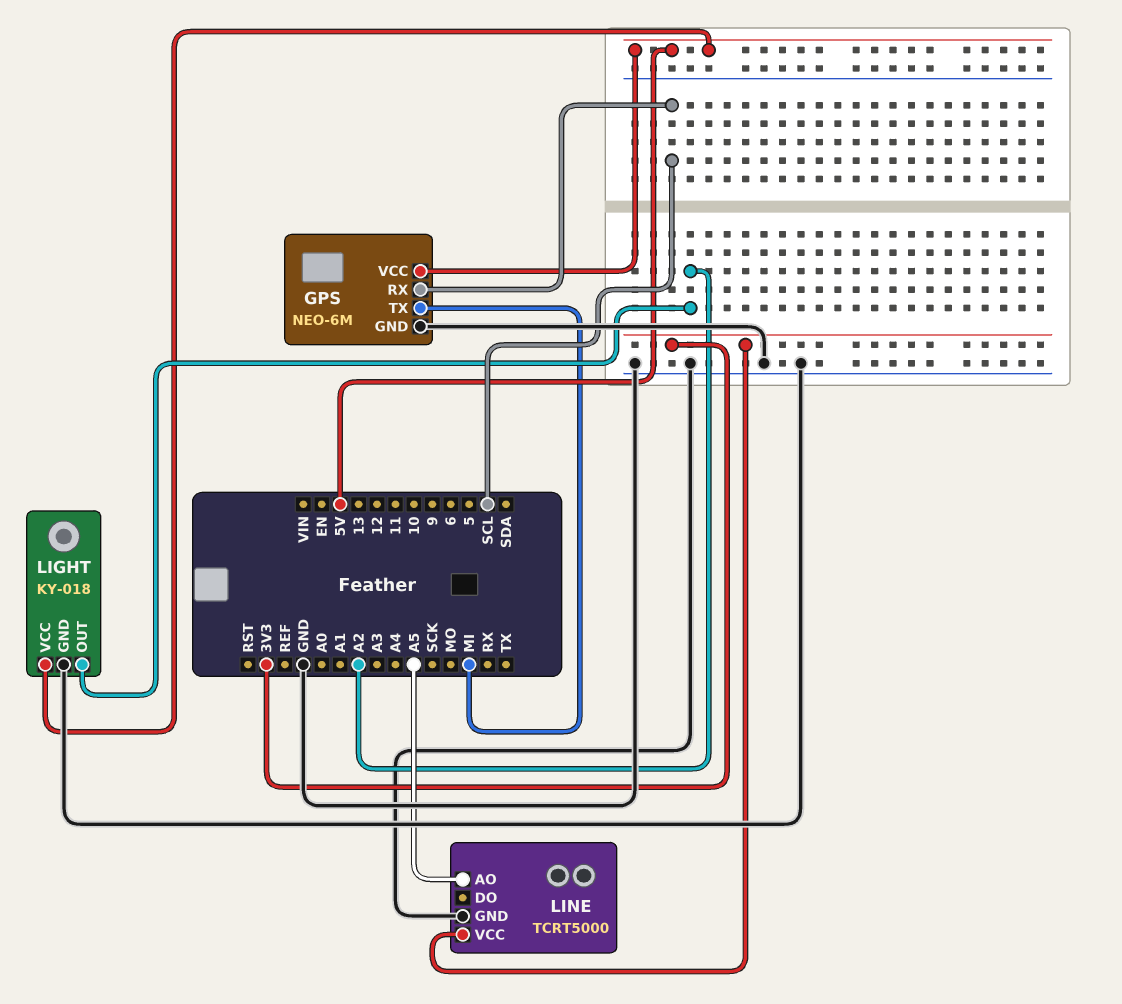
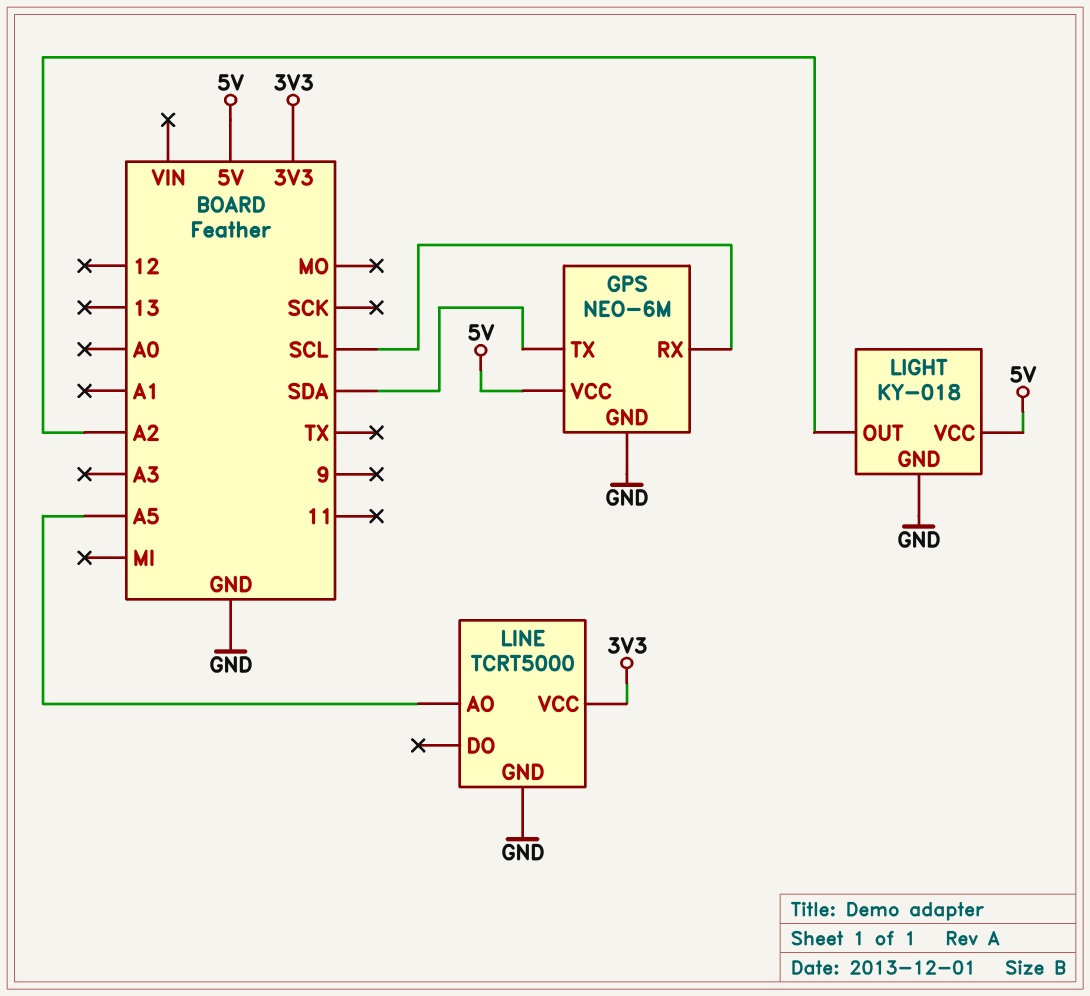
GPS pin TX: MI -> SDA

